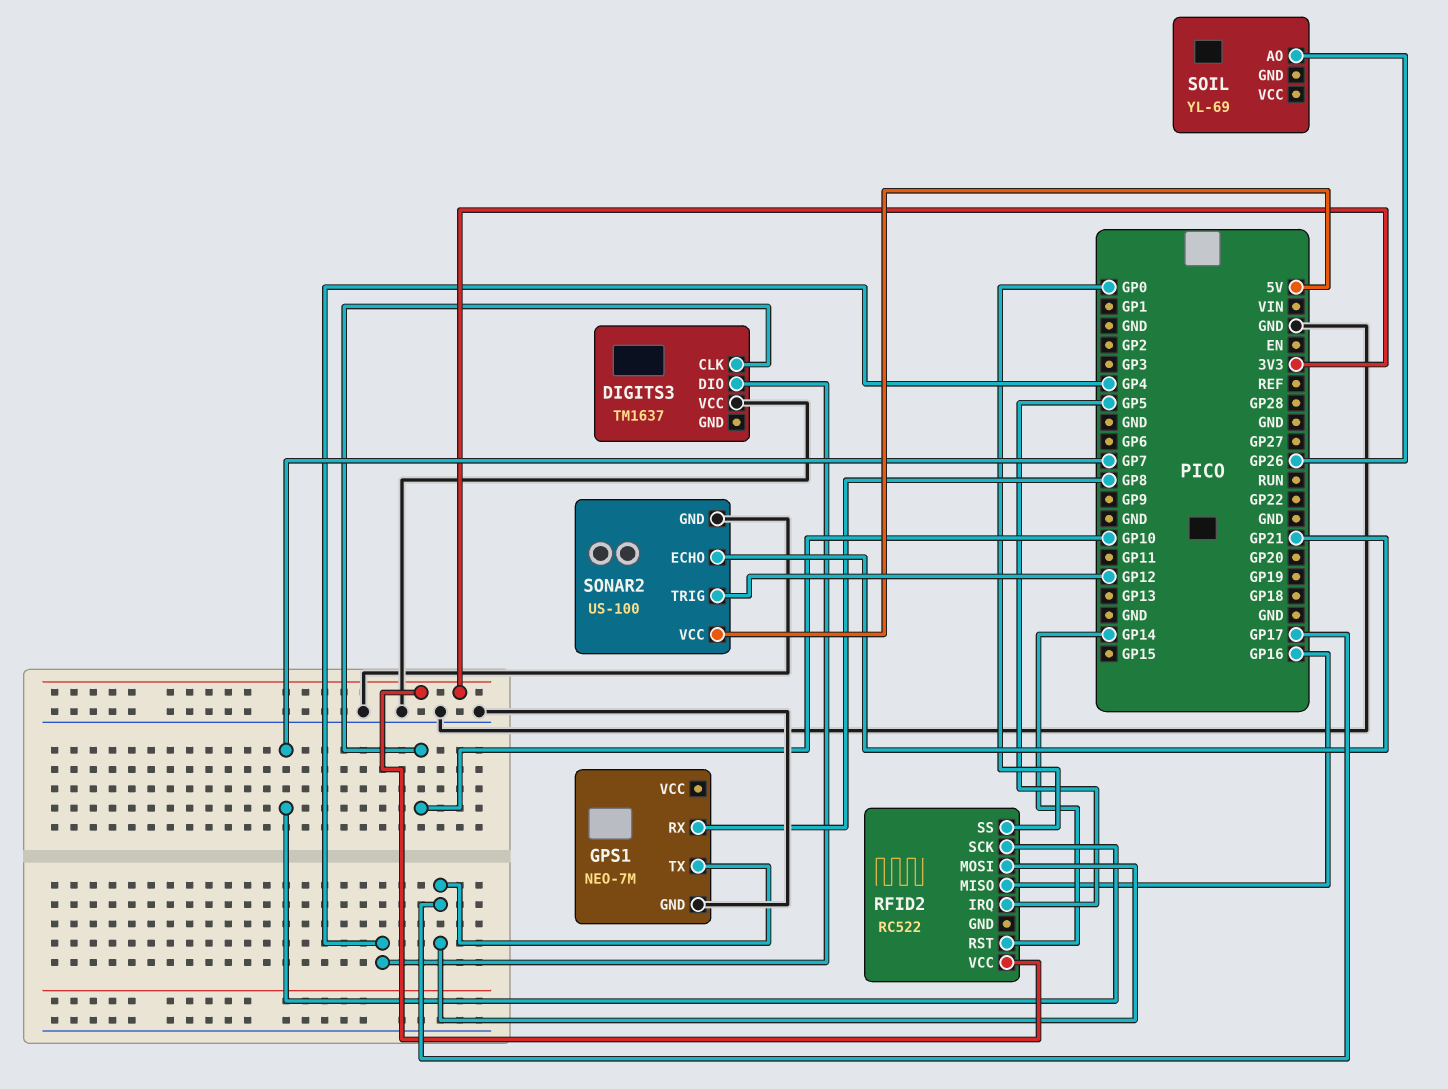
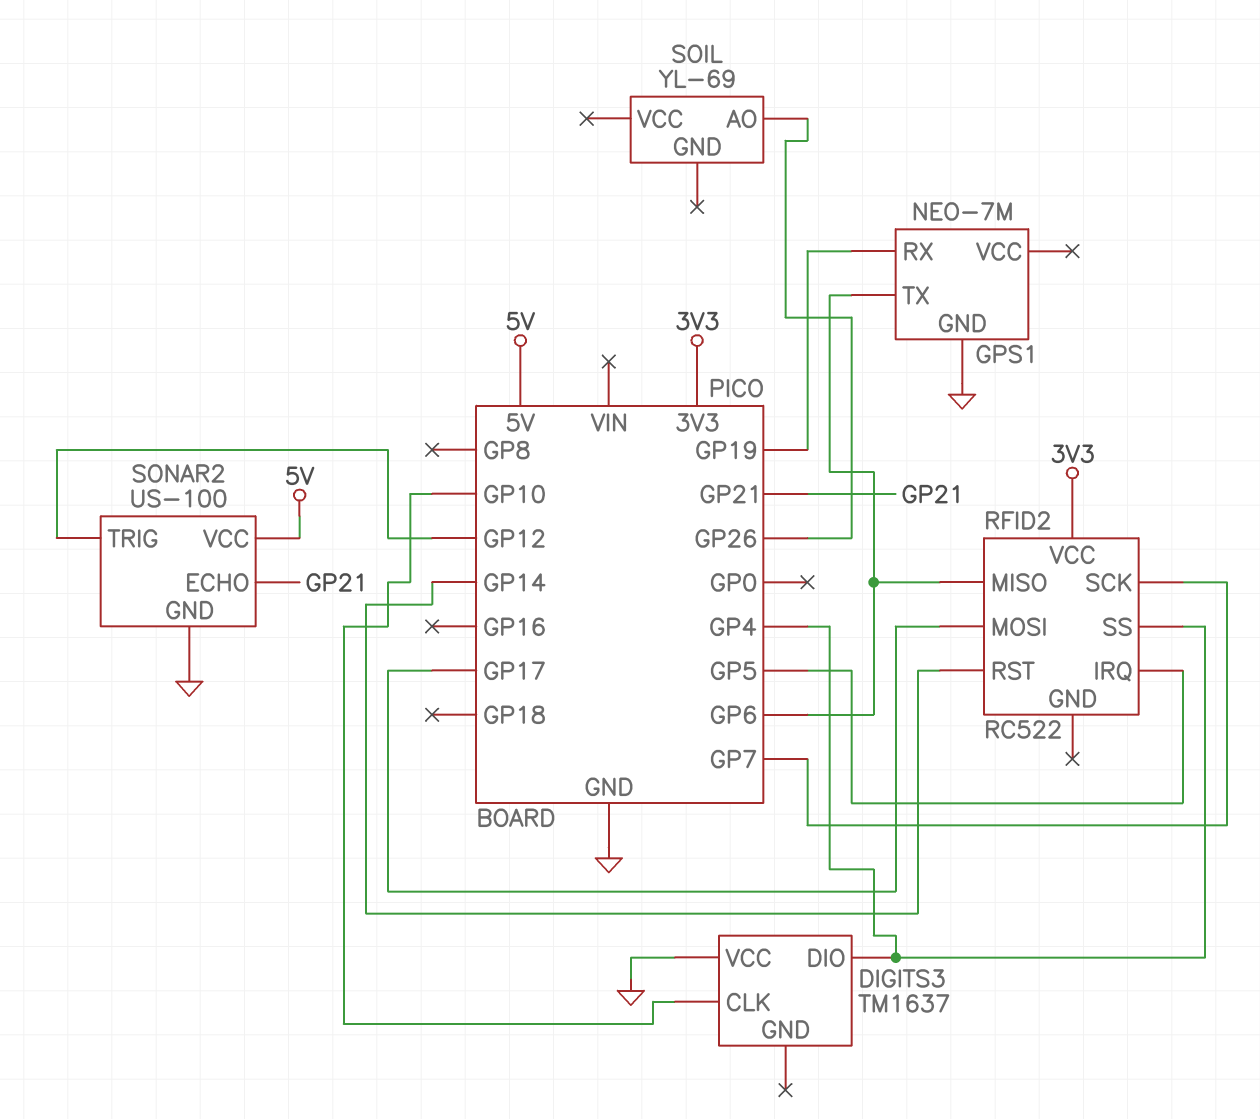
GPS1 pin RX: GP8 -> GP19
GPS1 pin TX: GP17 -> GP6
RFID2 pin MISO: GP16 -> GP6
RFID2 pin SS: GP0 -> GP4

